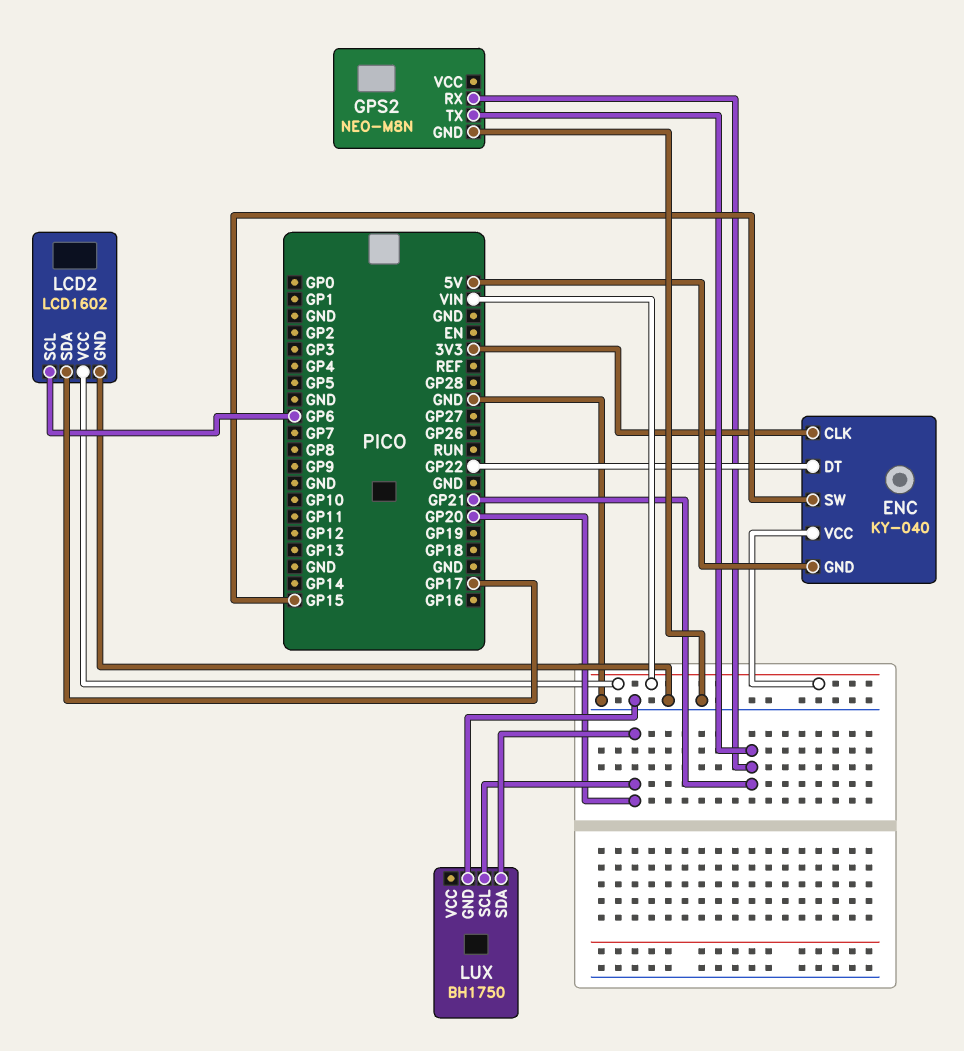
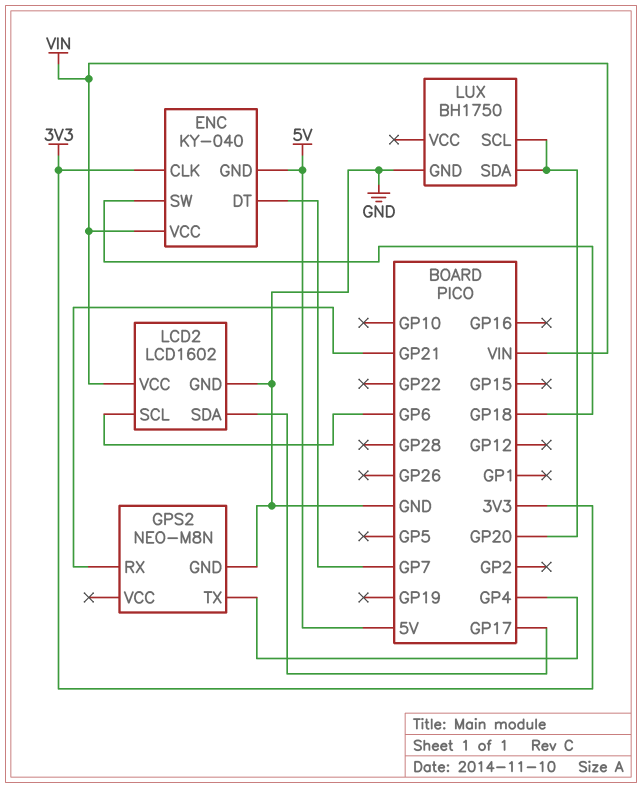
ENC pin DT: GP22 -> GP7
ENC pin SW: GP15 -> GP18
GPS2 pin TX: GP21 -> GP4

